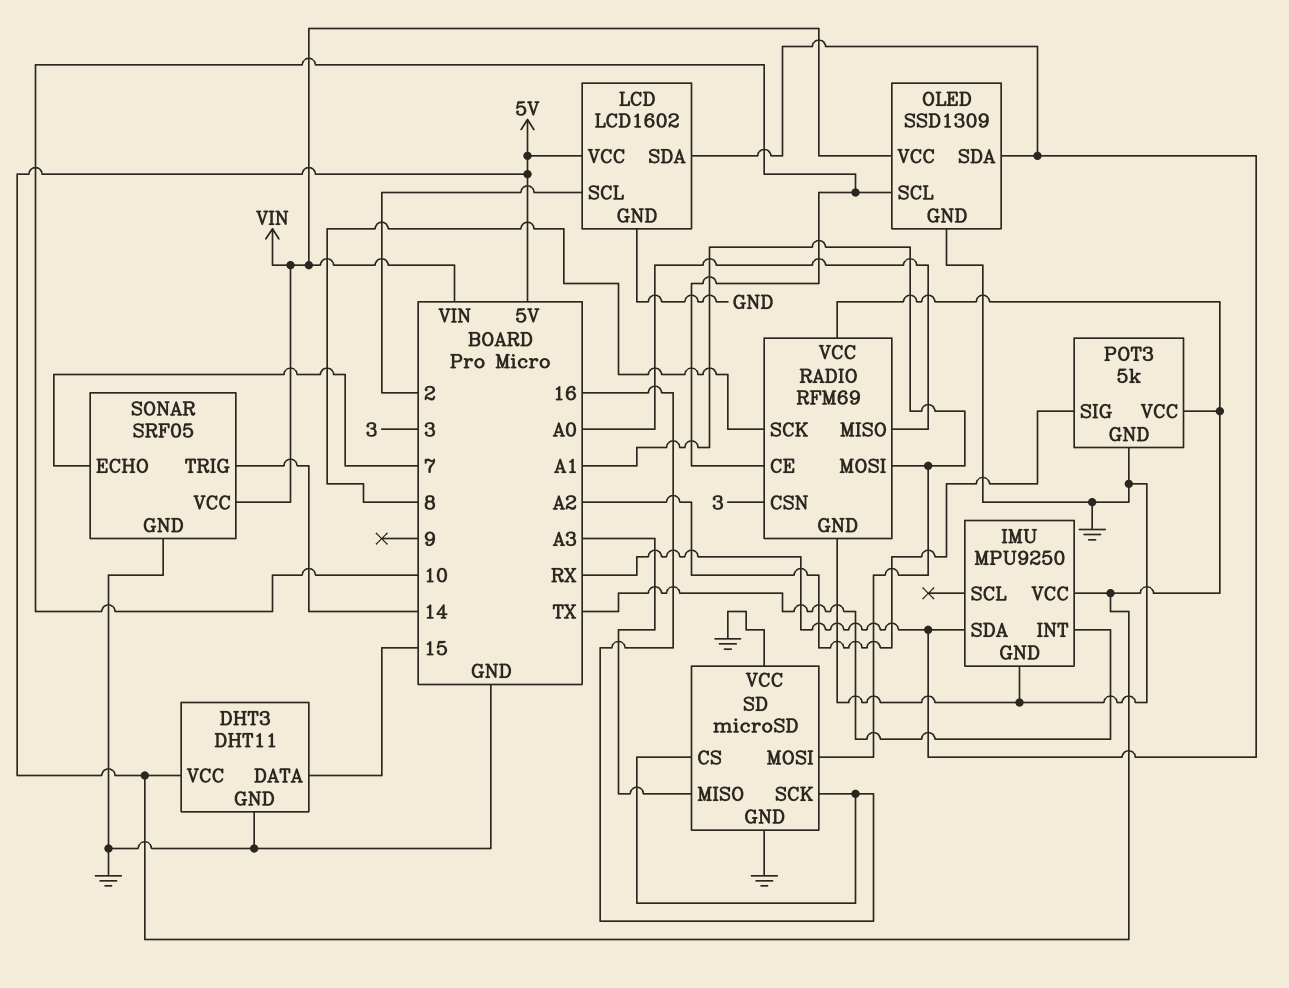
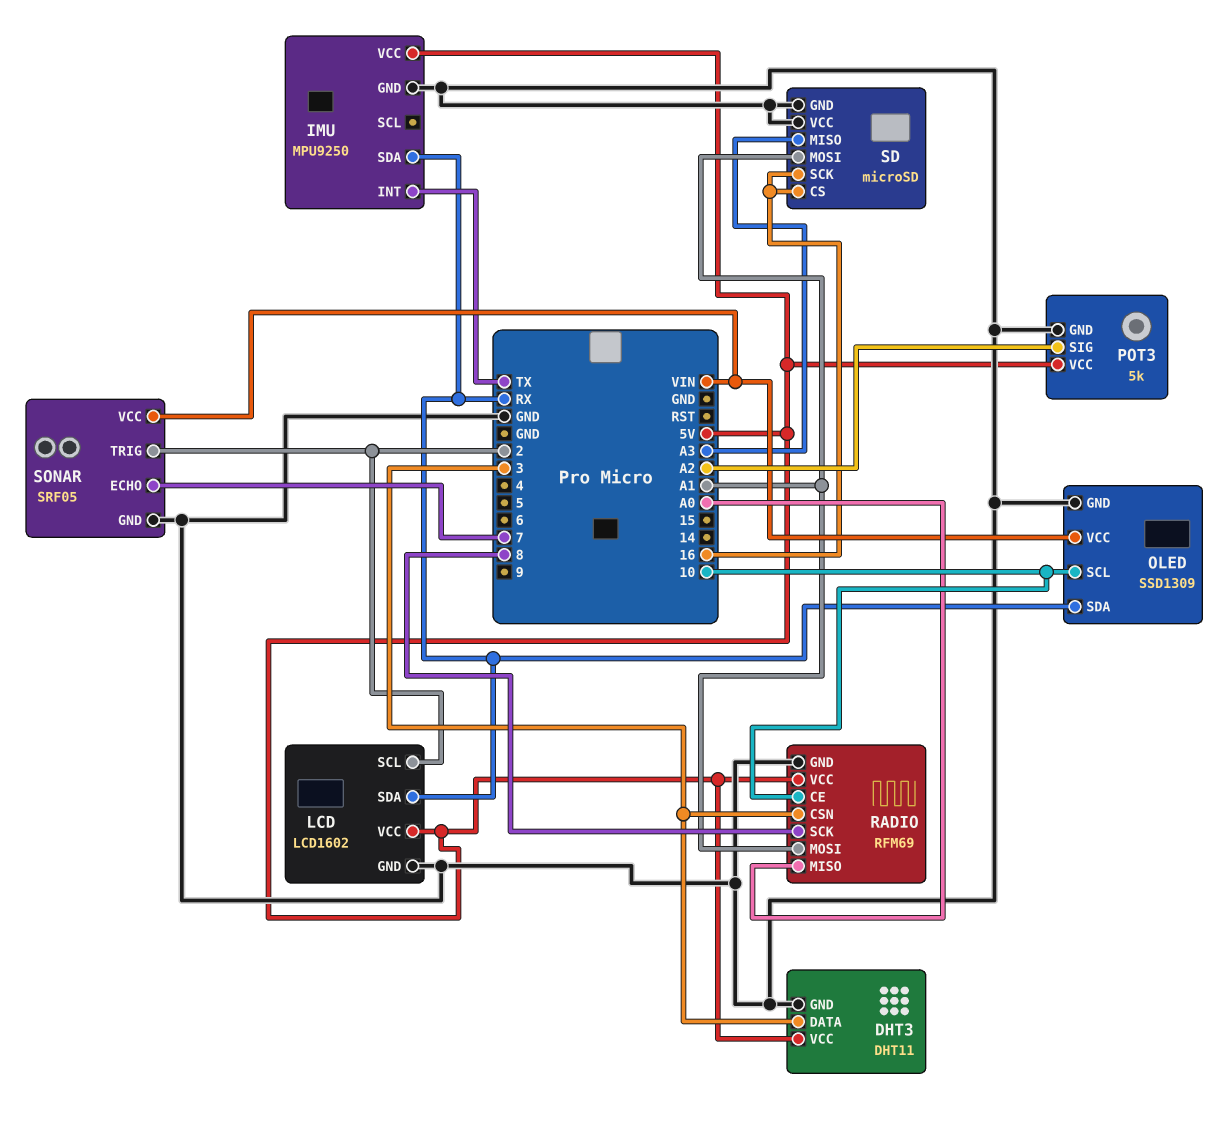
DHT3 pin DATA: 15 -> 3
SONAR pin TRIG: 14 -> 2

